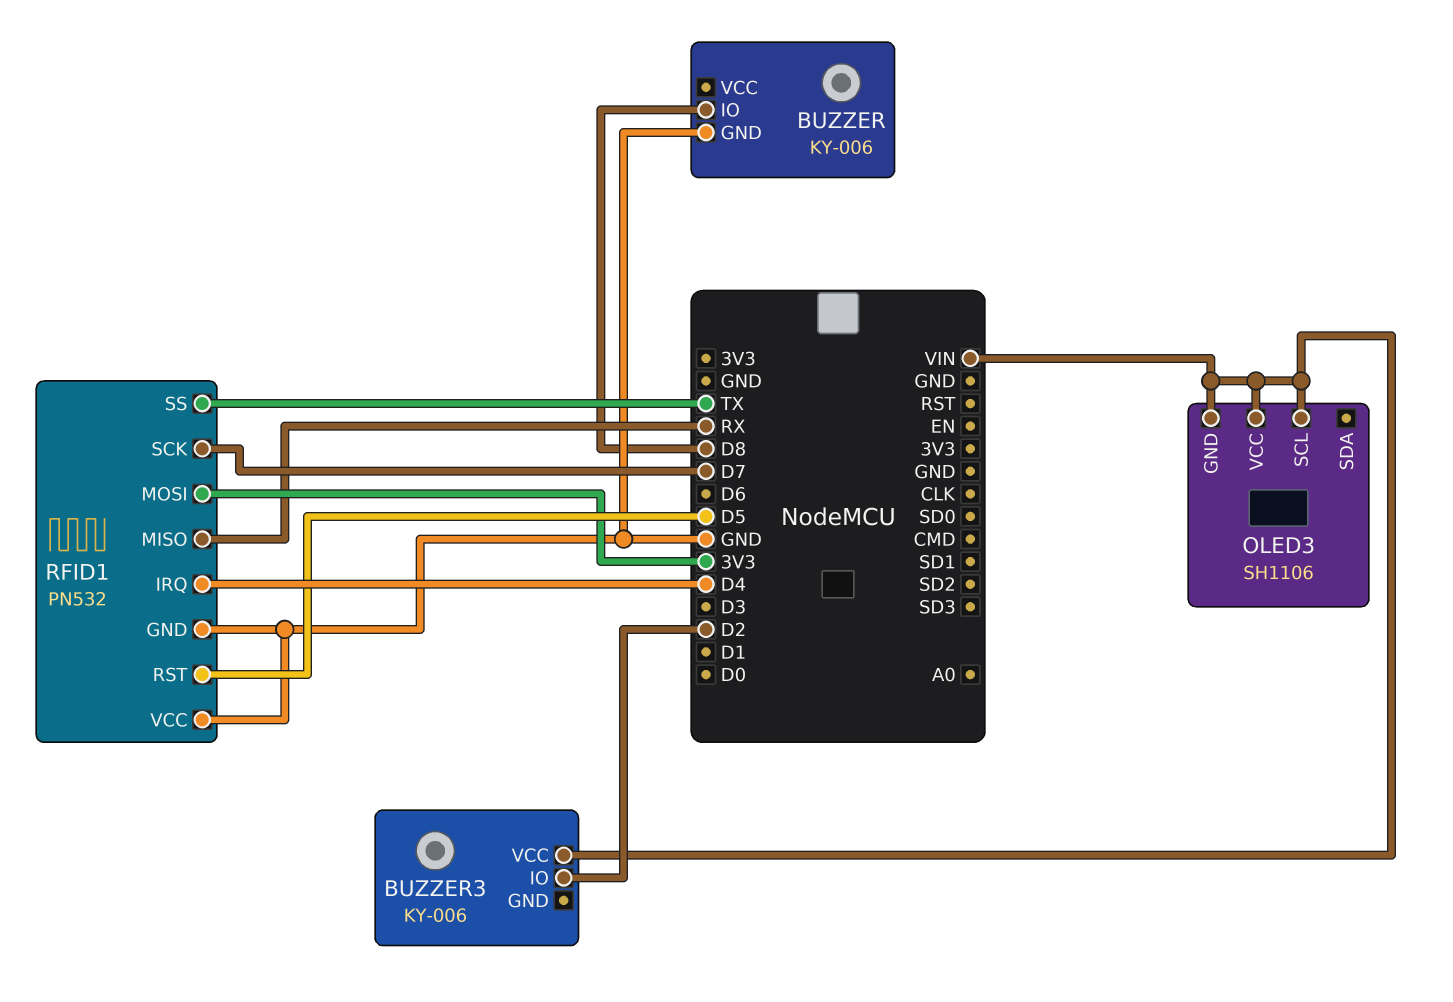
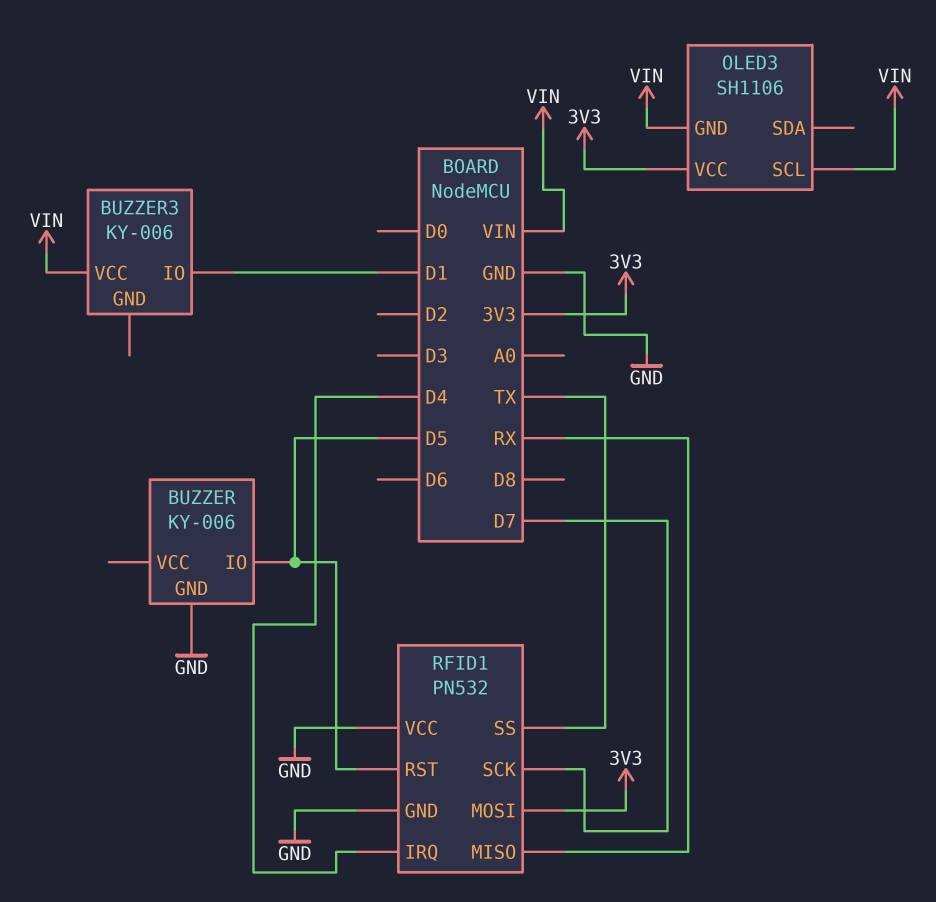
BUZZER pin IO: D8 -> D5
BUZZER3 pin IO: D2 -> D1
OLED3 pin VCC: VIN -> 3V3

